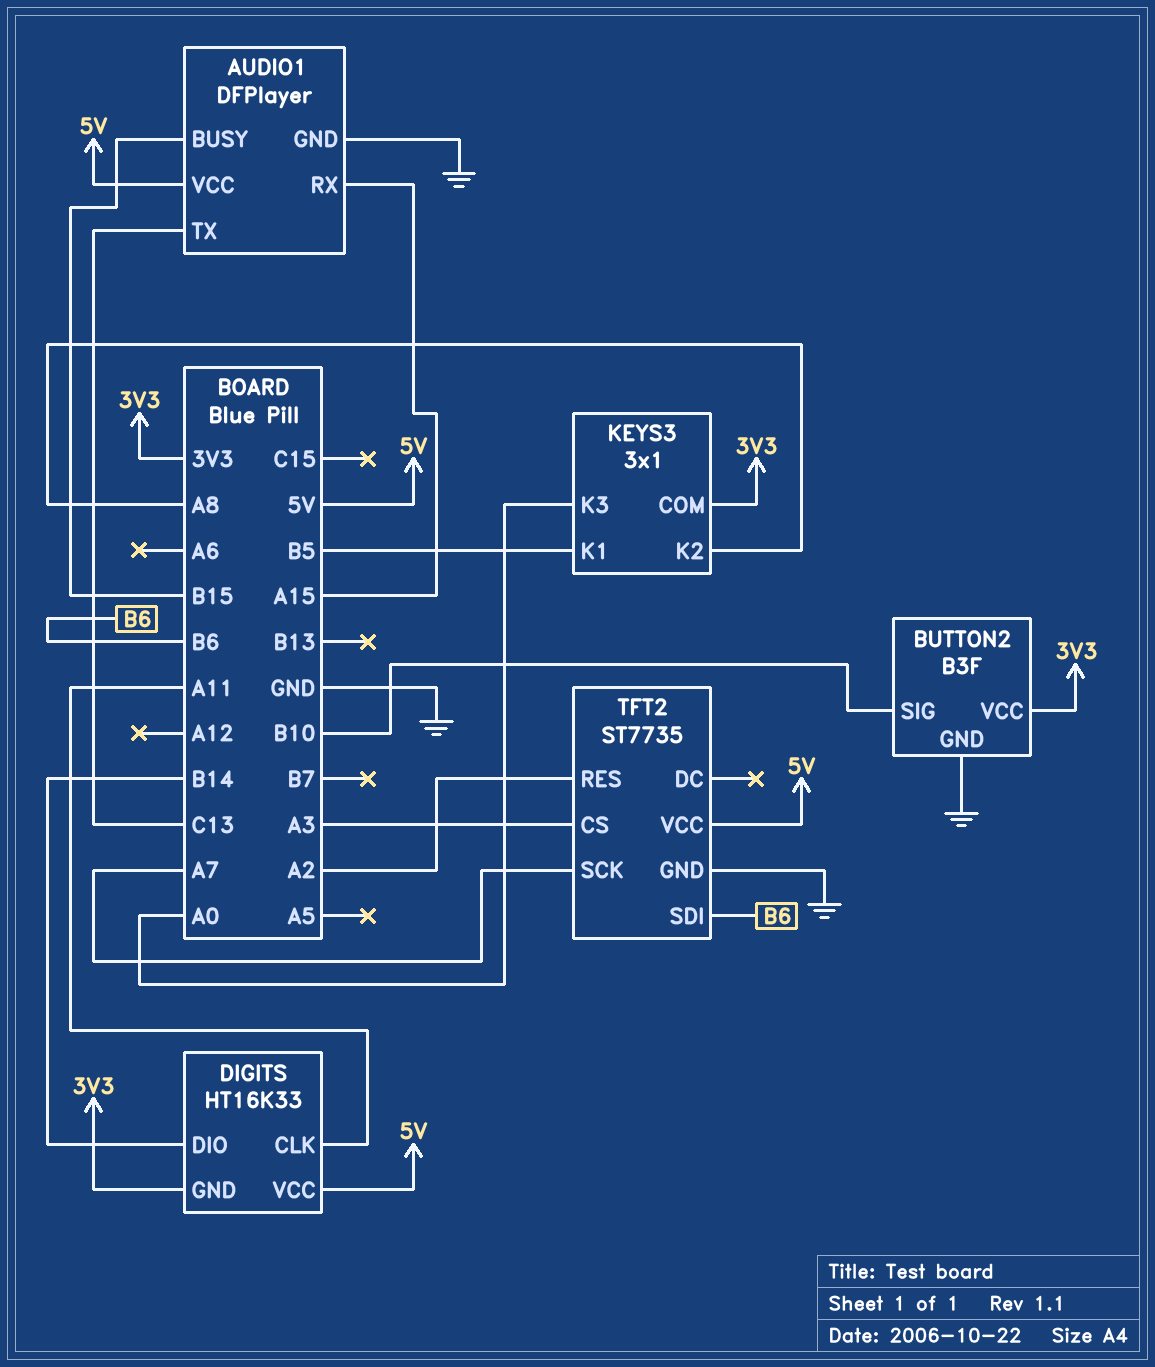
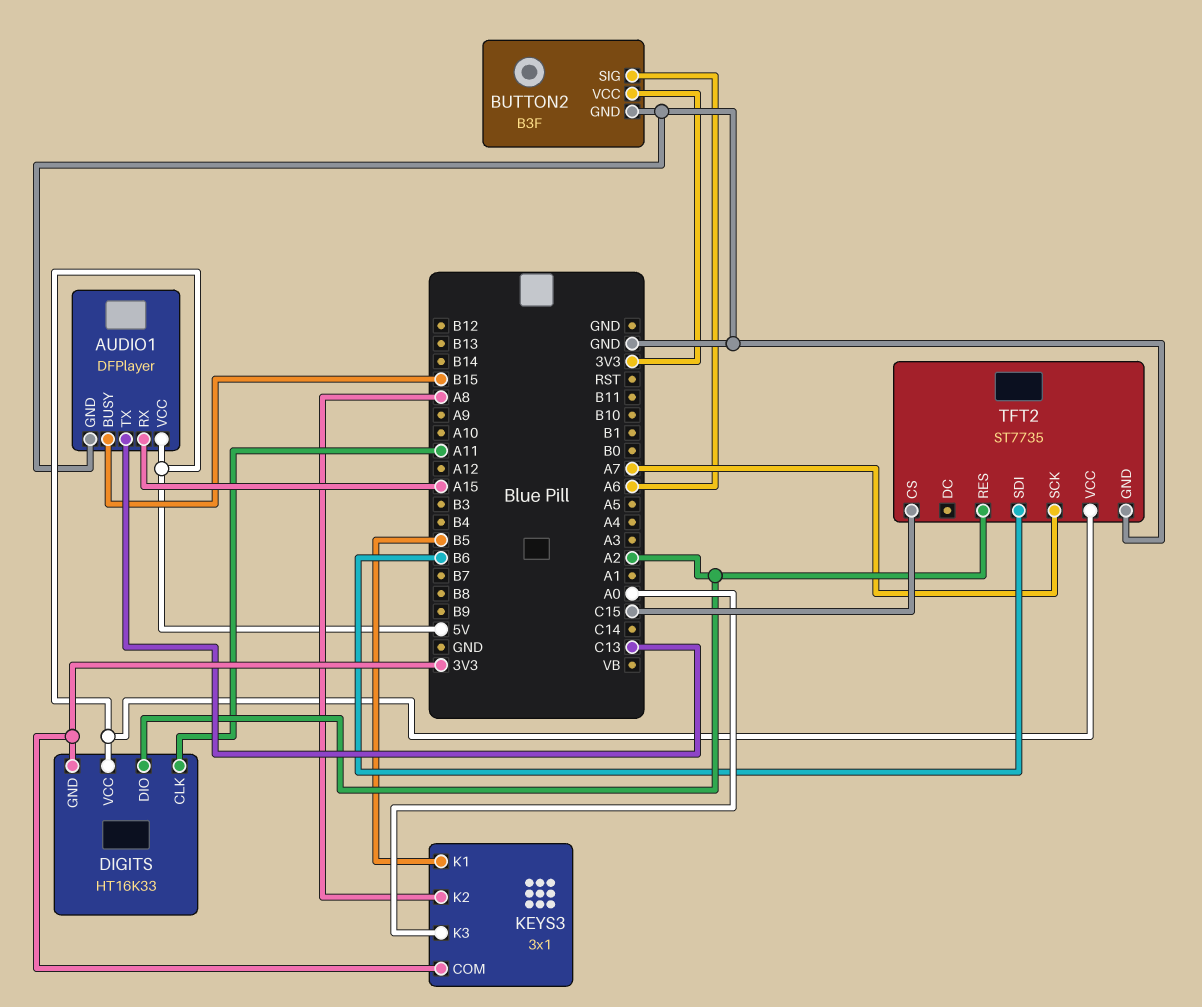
BUTTON2 pin SIG: B10 -> A6
DIGITS pin DIO: B14 -> A2
TFT2 pin CS: A3 -> C15

